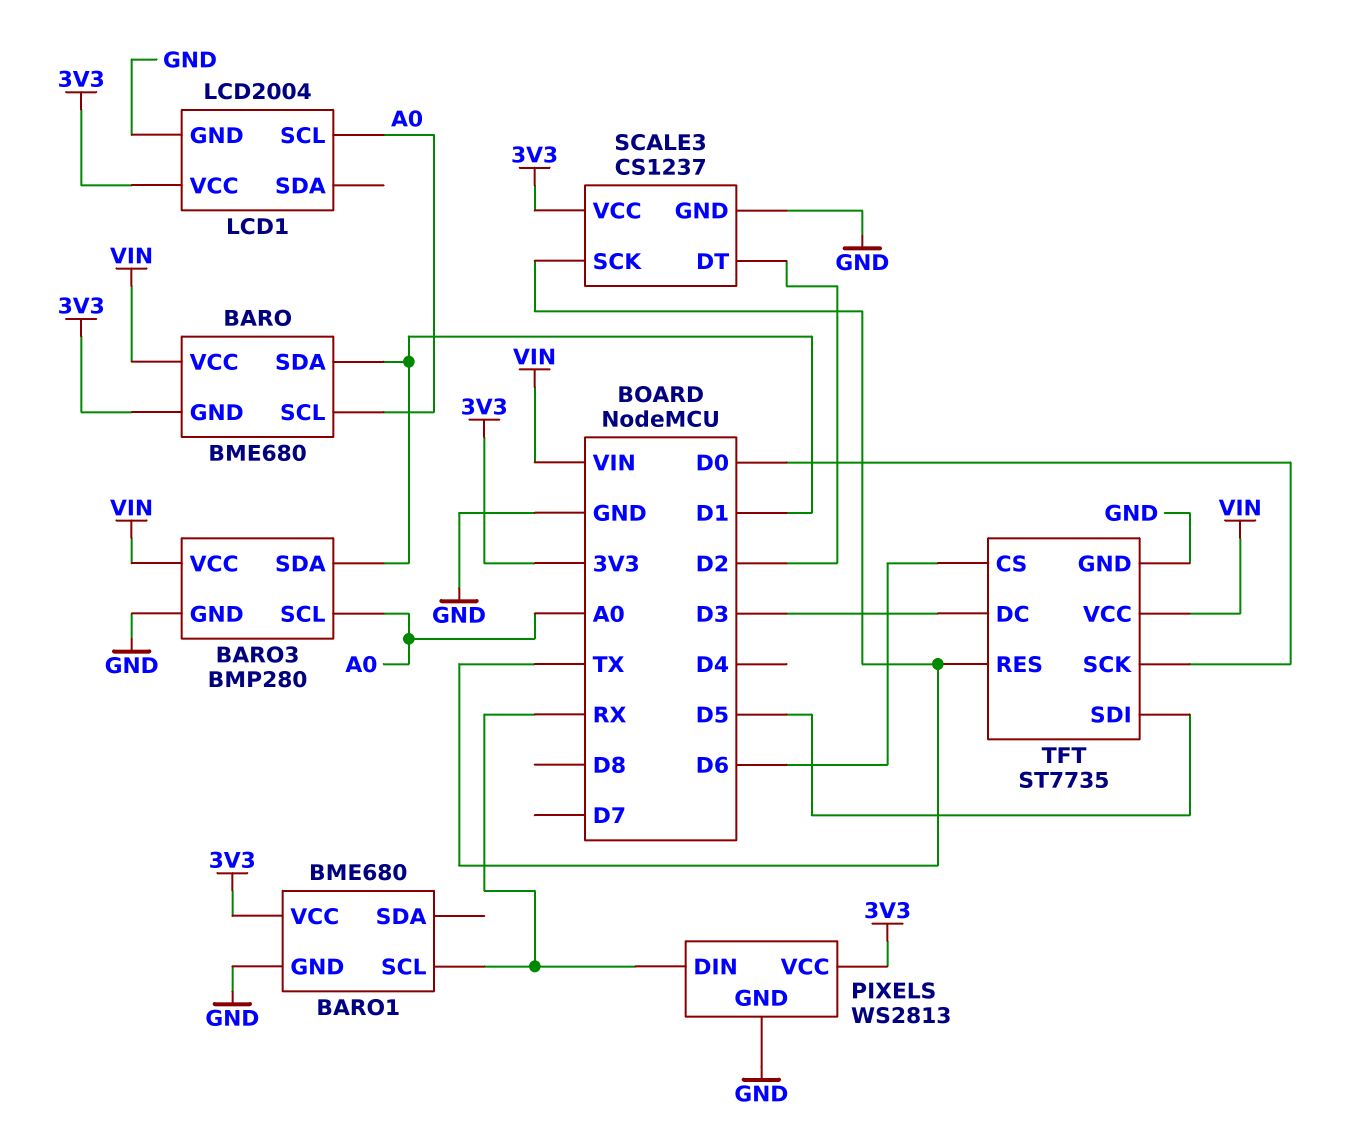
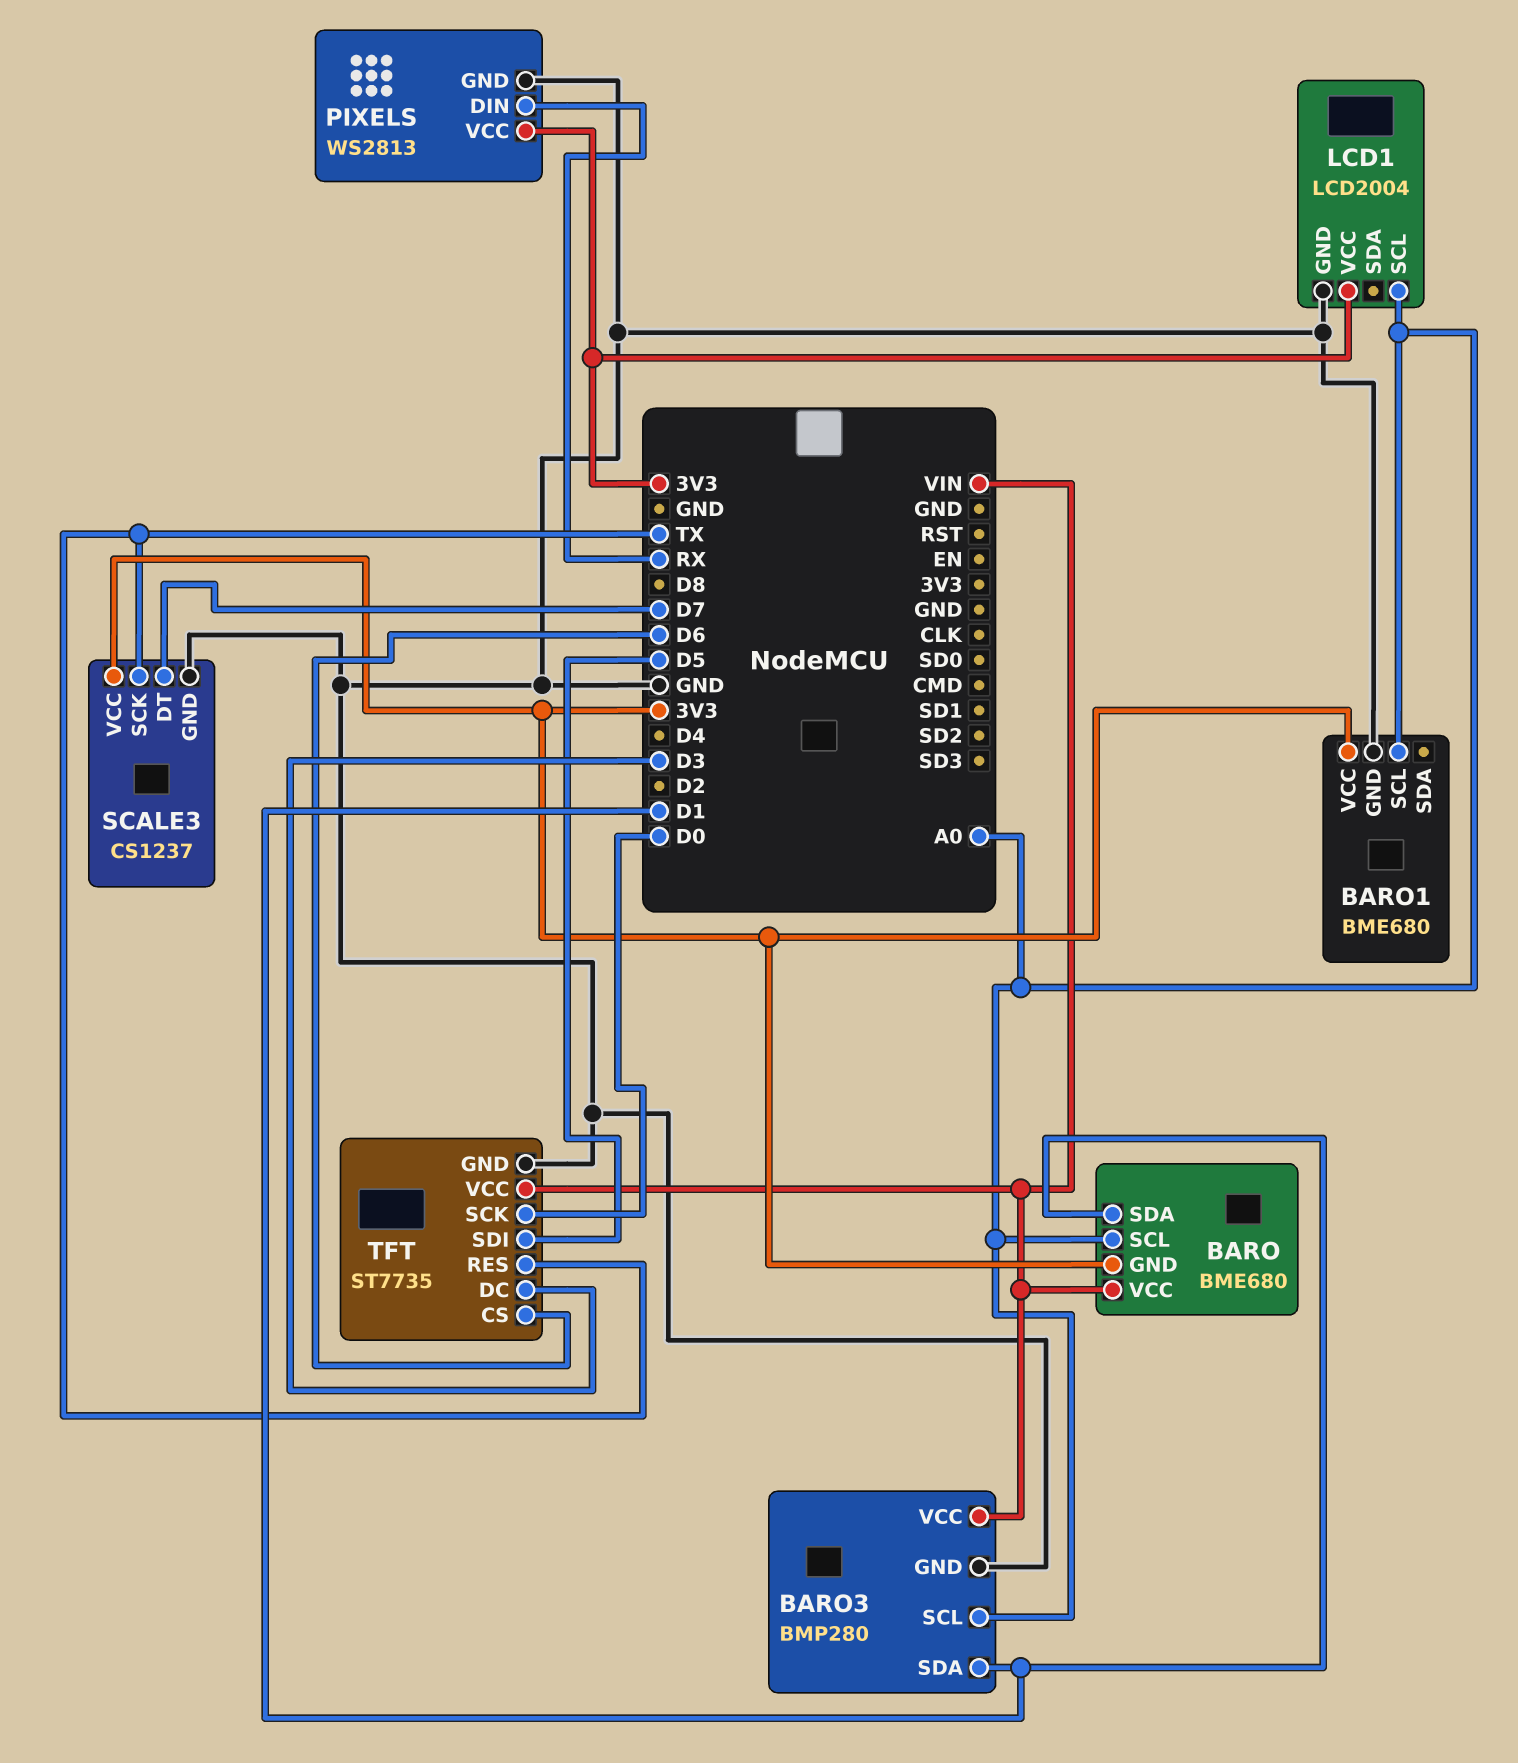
BARO1 pin SCL: RX -> A0
SCALE3 pin DT: D2 -> D7

